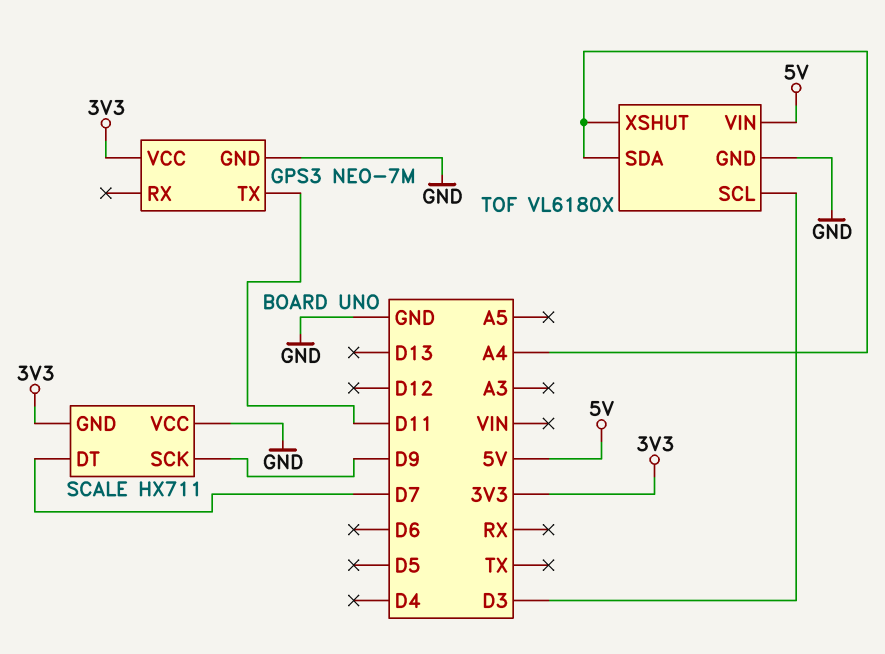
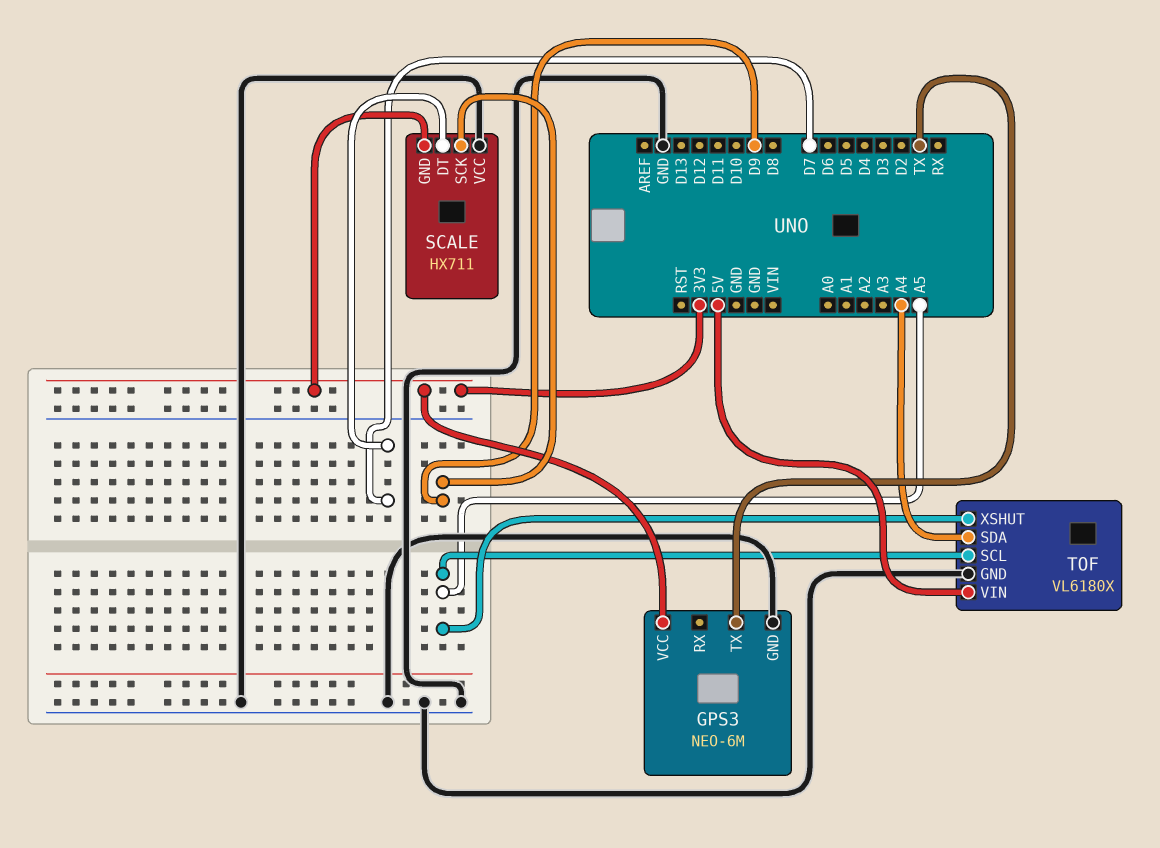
GPS3: NEO-7M -> NEO-6M
GPS3 pin TX: D11 -> TX
TOF pin SCL: D3 -> A5
TOF pin XSHUT: A4 -> A5

